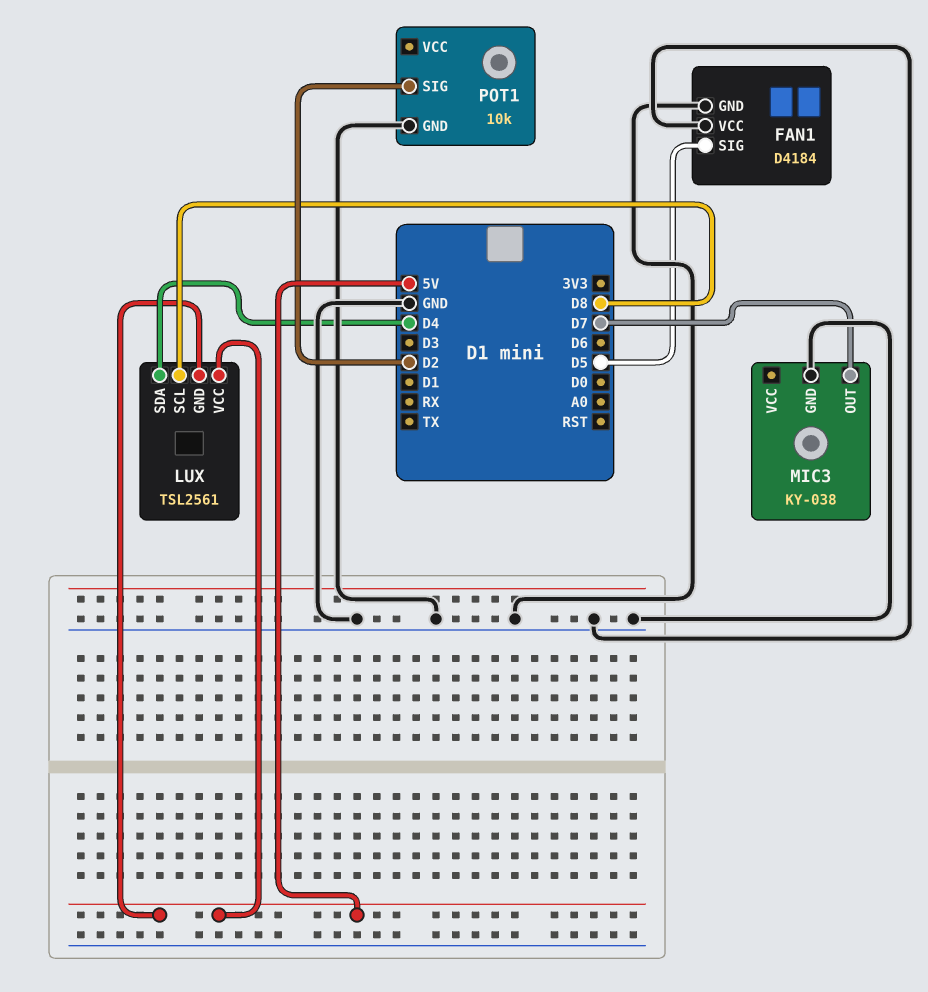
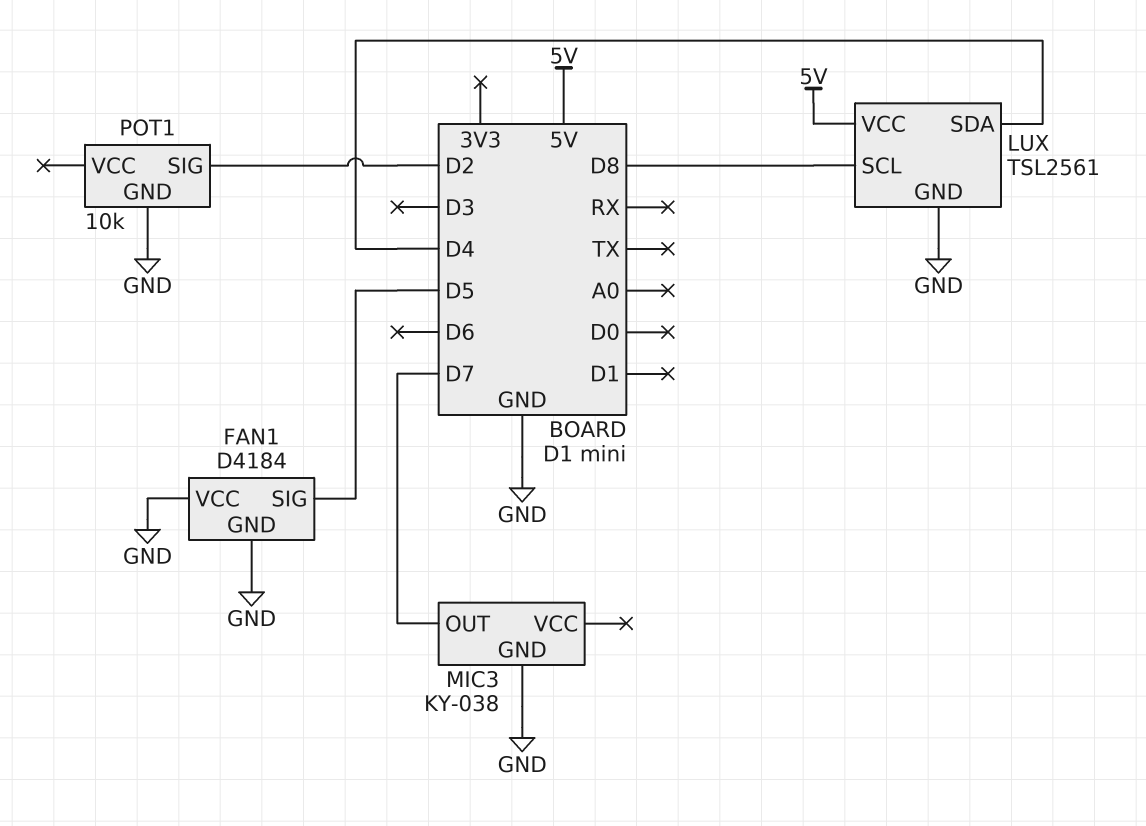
LUX pin GND: 5V -> GND

